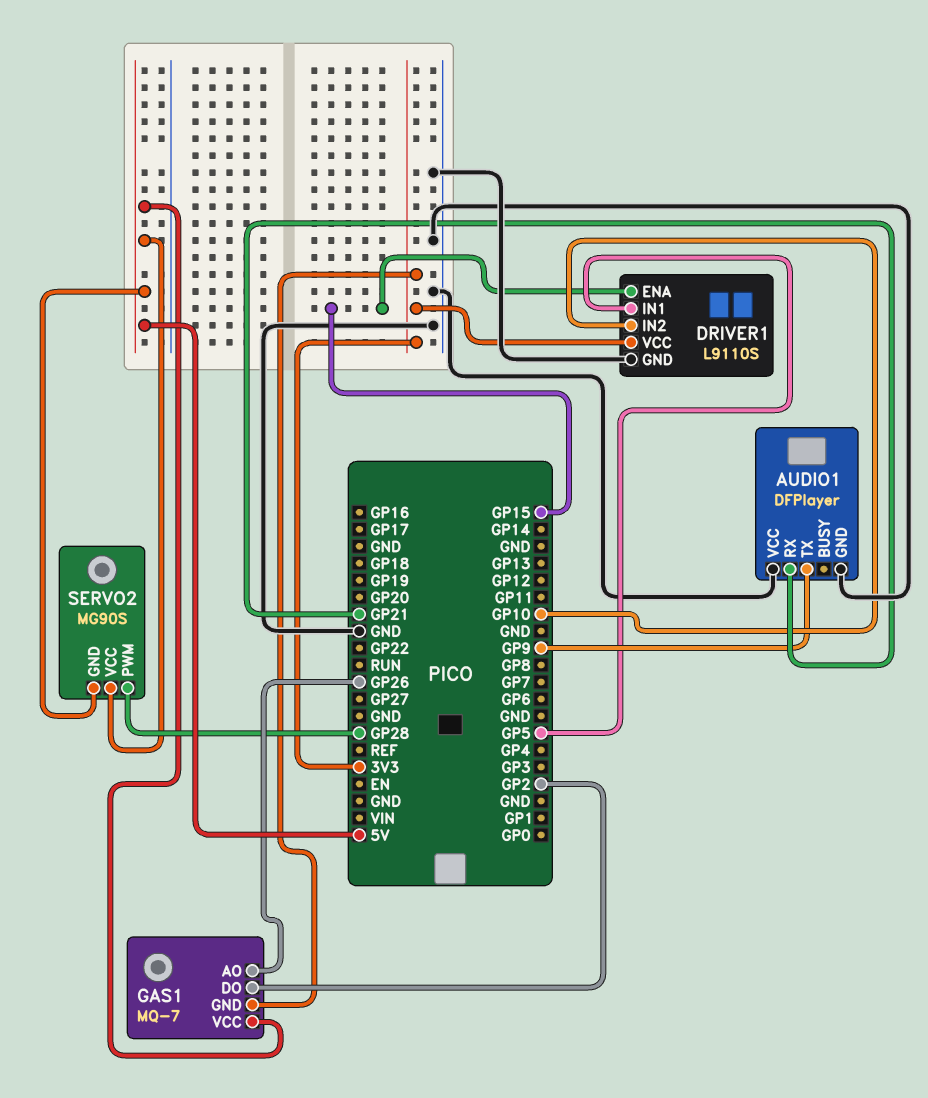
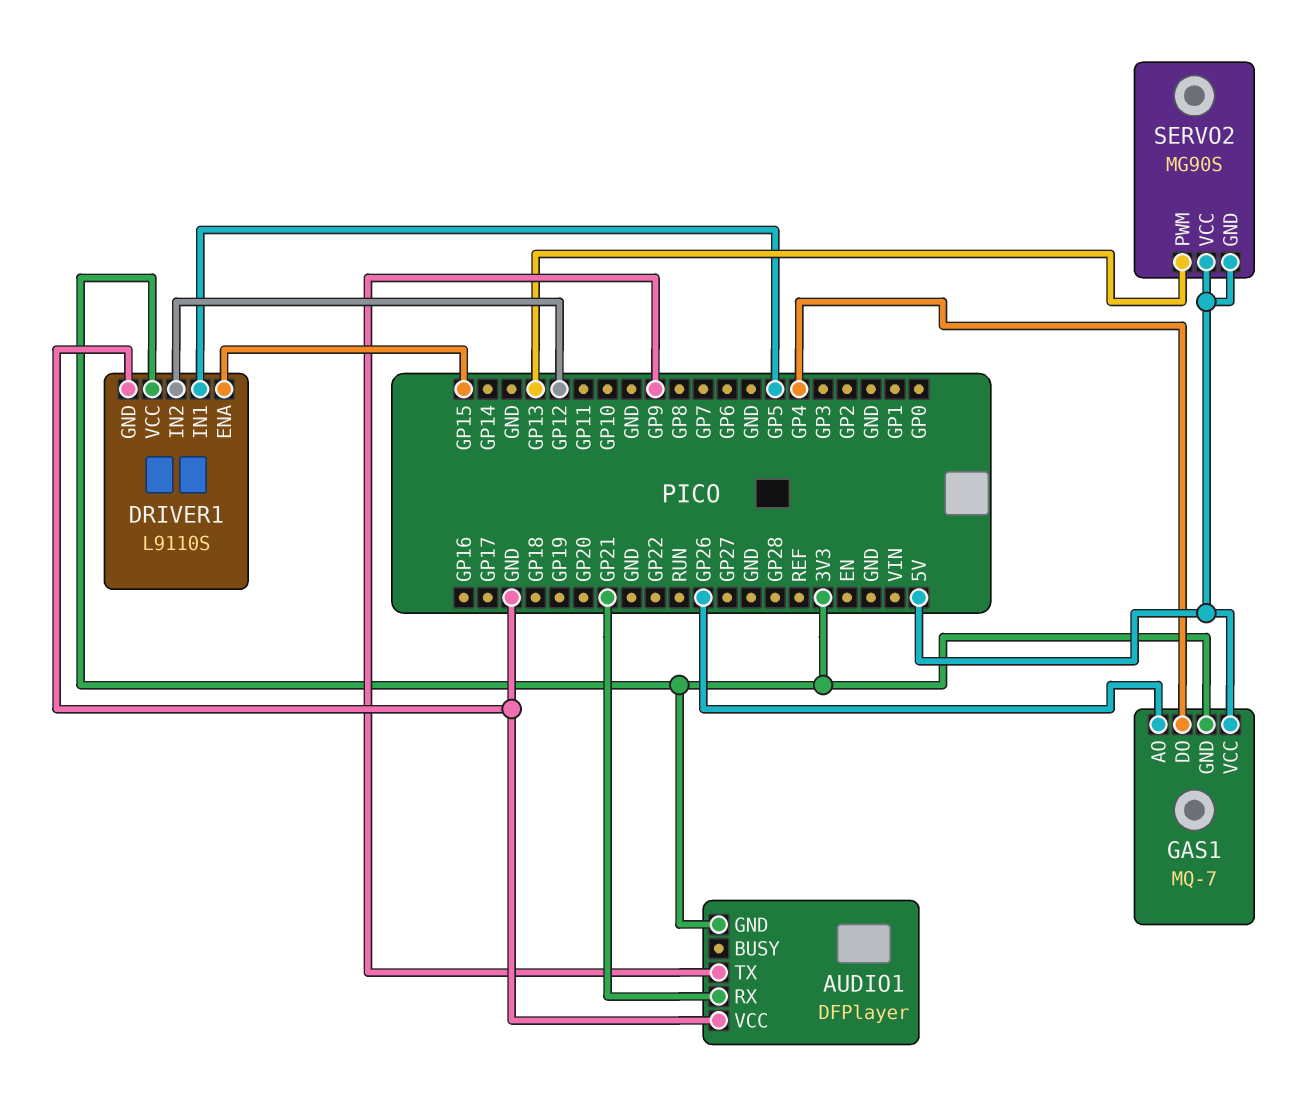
AUDIO1 pin GND: GND -> 3V3
DRIVER1 pin IN2: GP10 -> GP12
GAS1 pin DO: GP2 -> GP4
SERVO2 pin PWM: GP28 -> GP13

